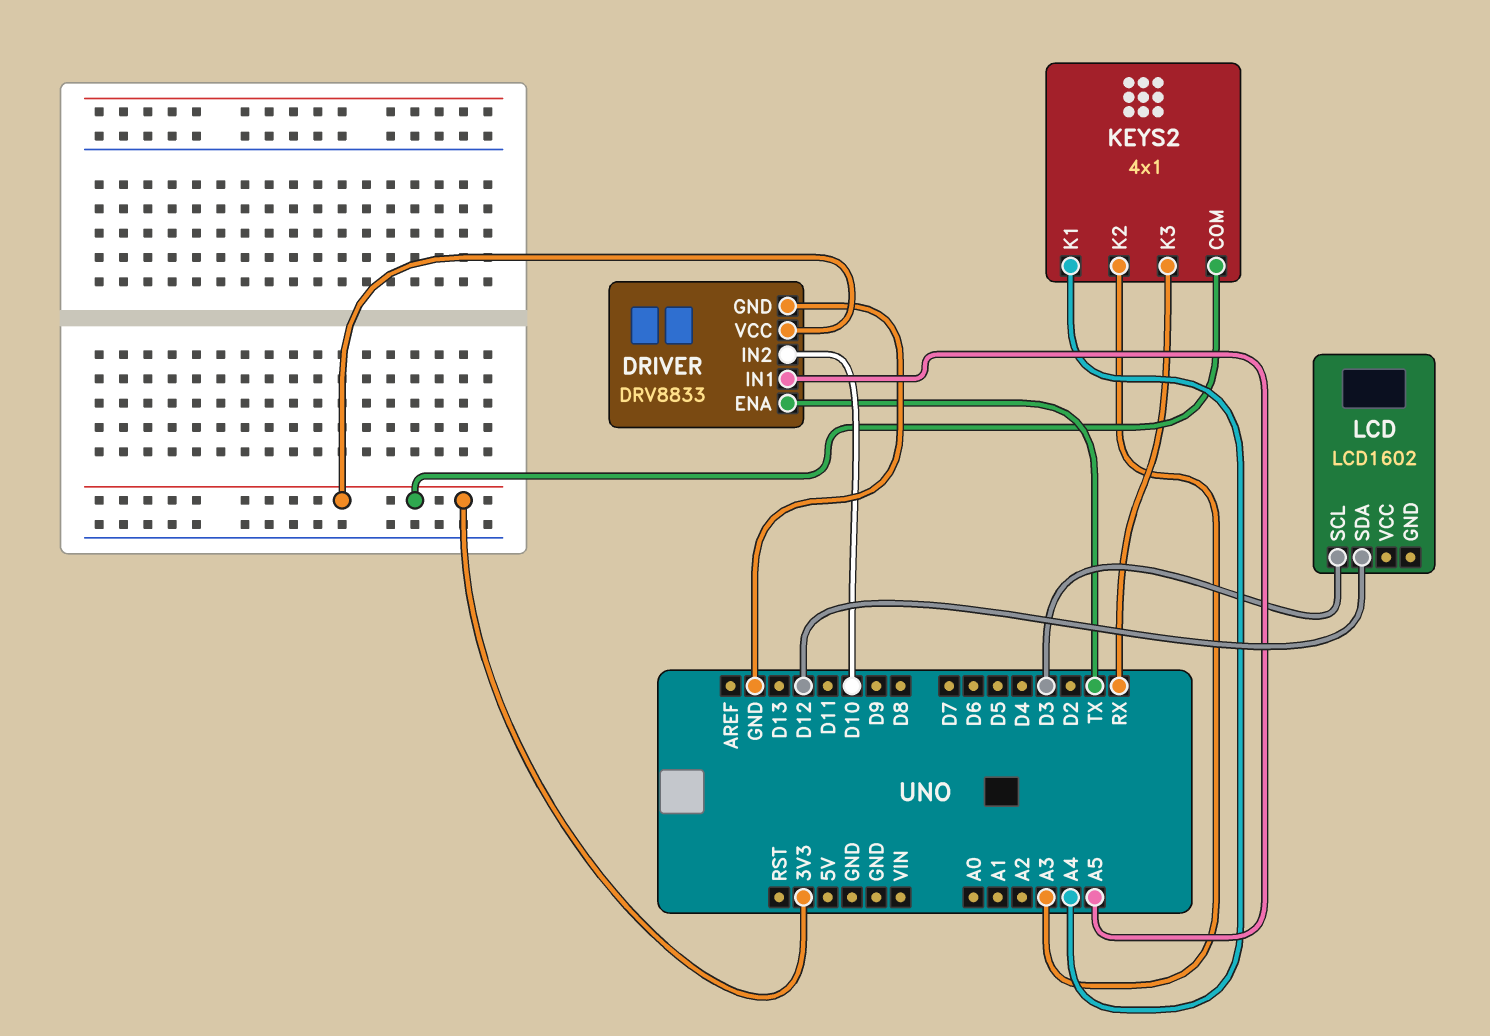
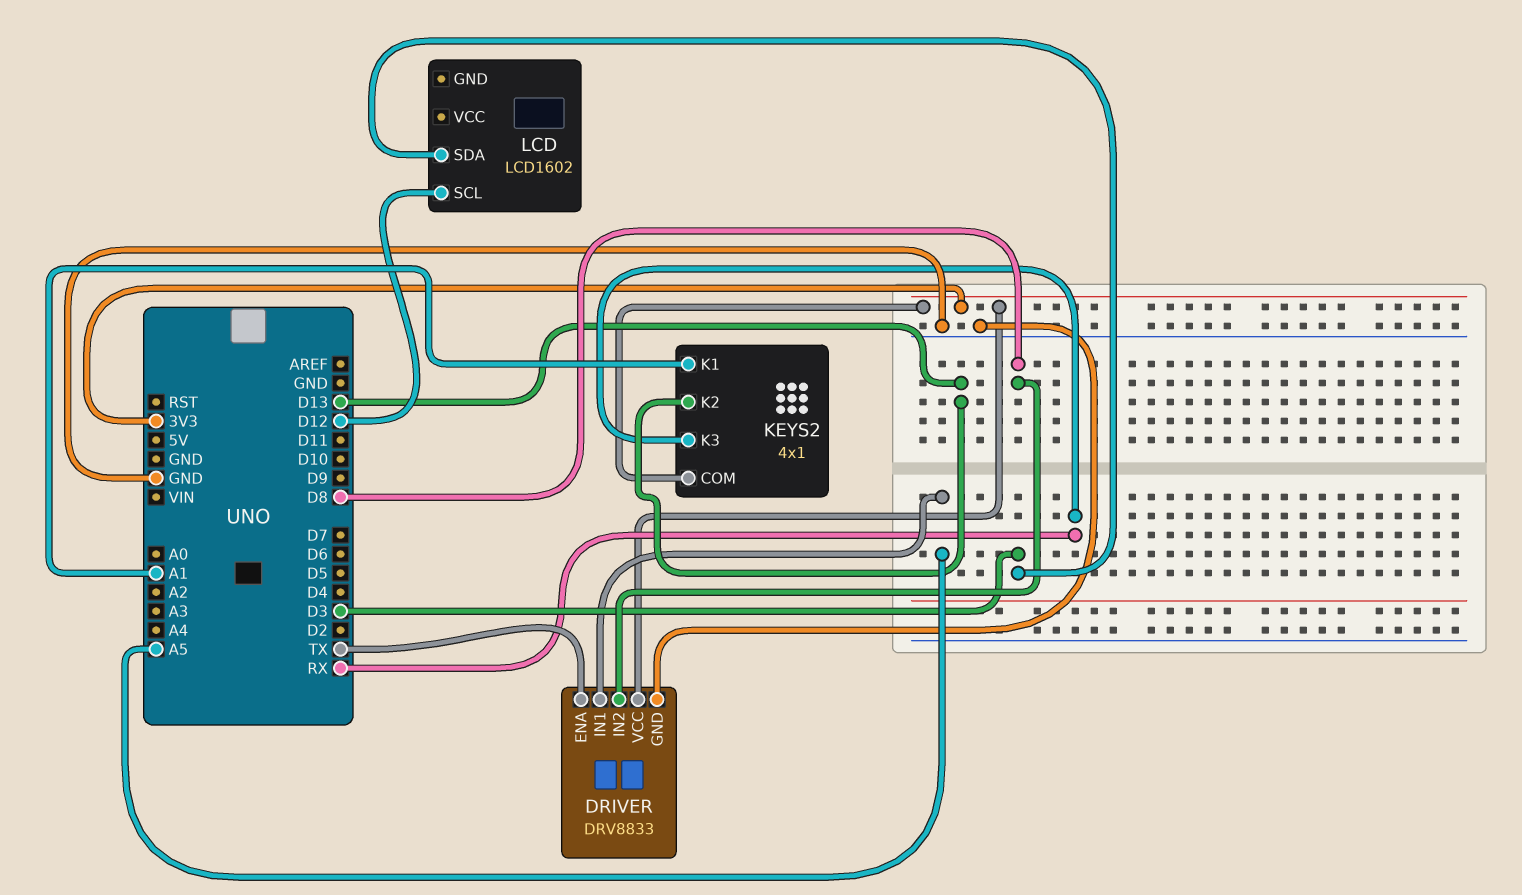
DRIVER pin IN2: D10 -> D8
KEYS2 pin K1: A4 -> A1
KEYS2 pin K2: A3 -> D13
LCD pin SCL: D3 -> D12
LCD pin SDA: D12 -> D3

